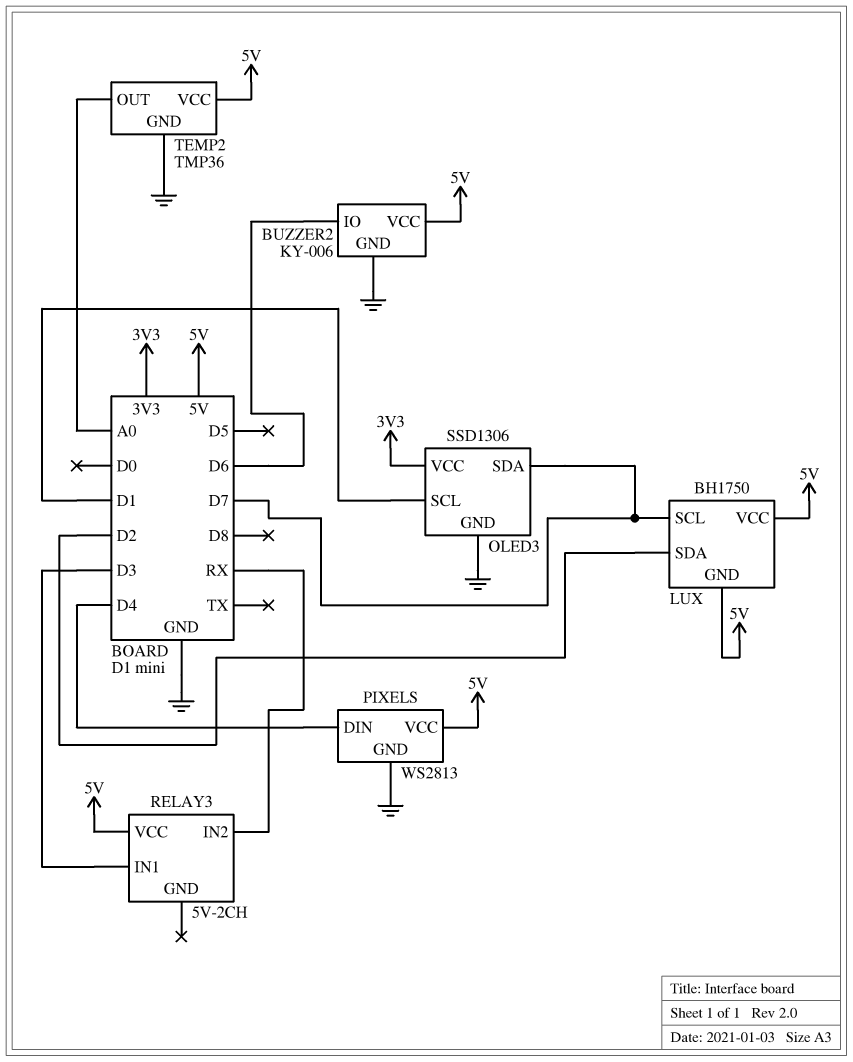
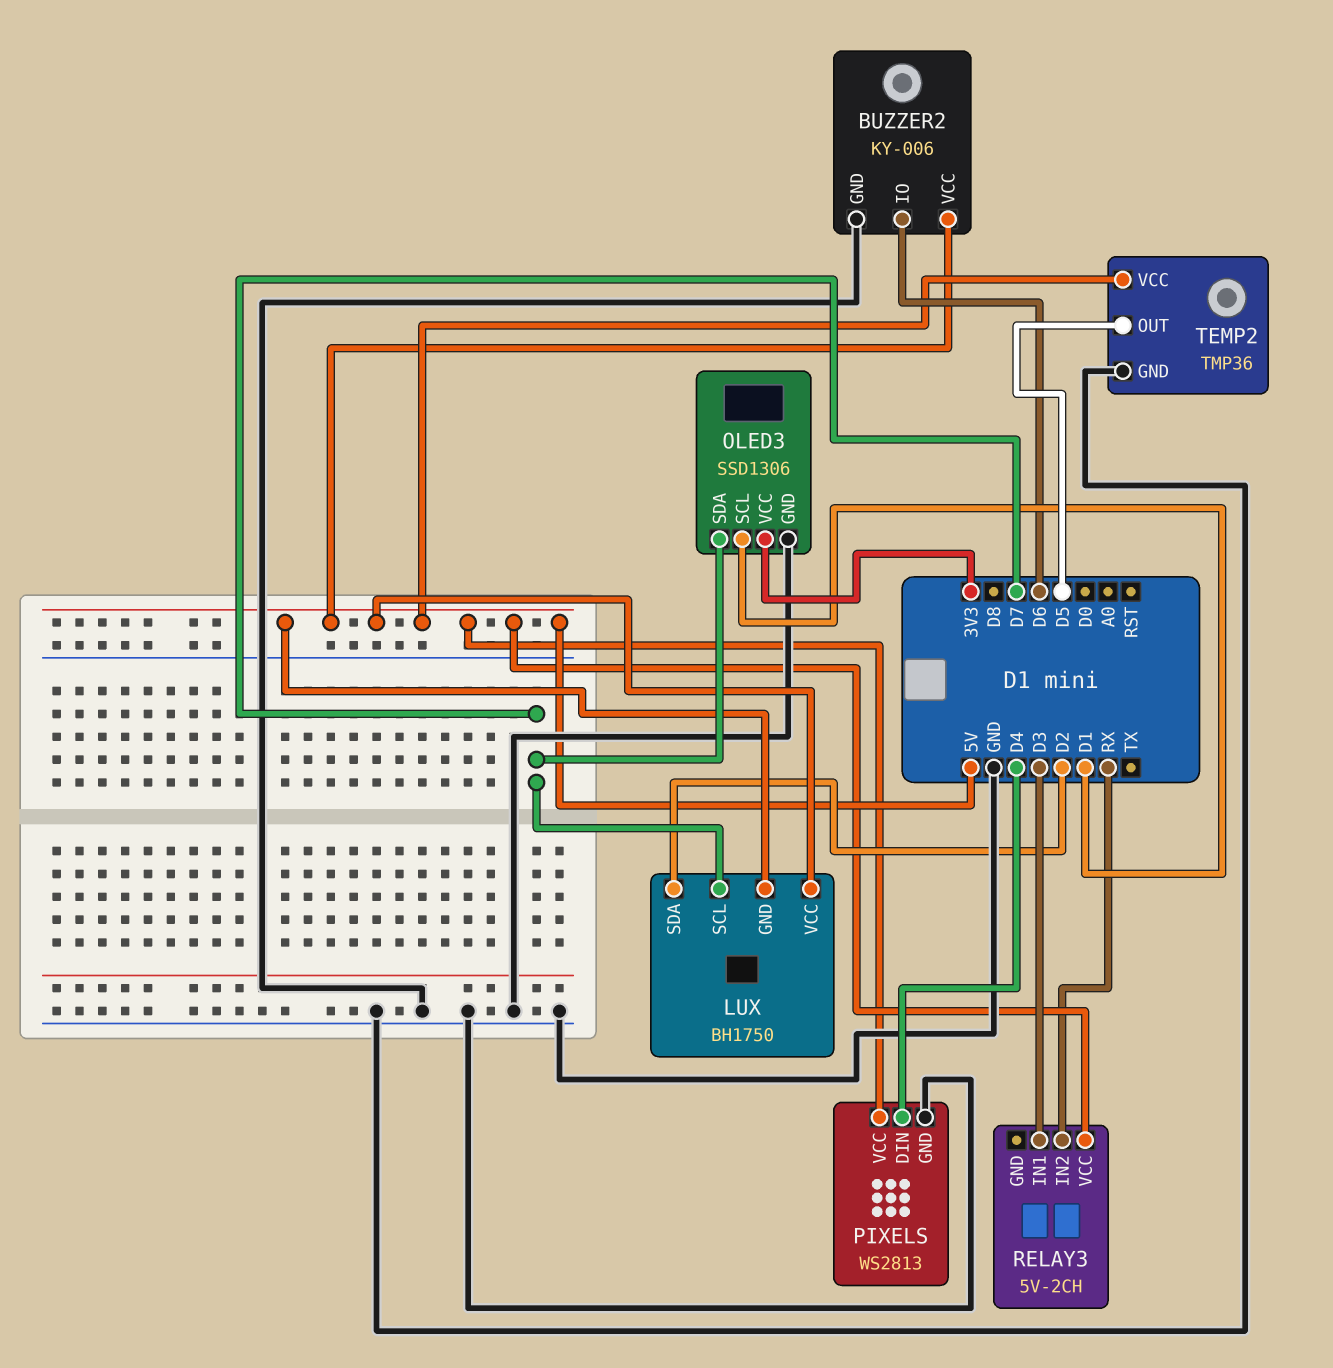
TEMP2 pin OUT: A0 -> D5

